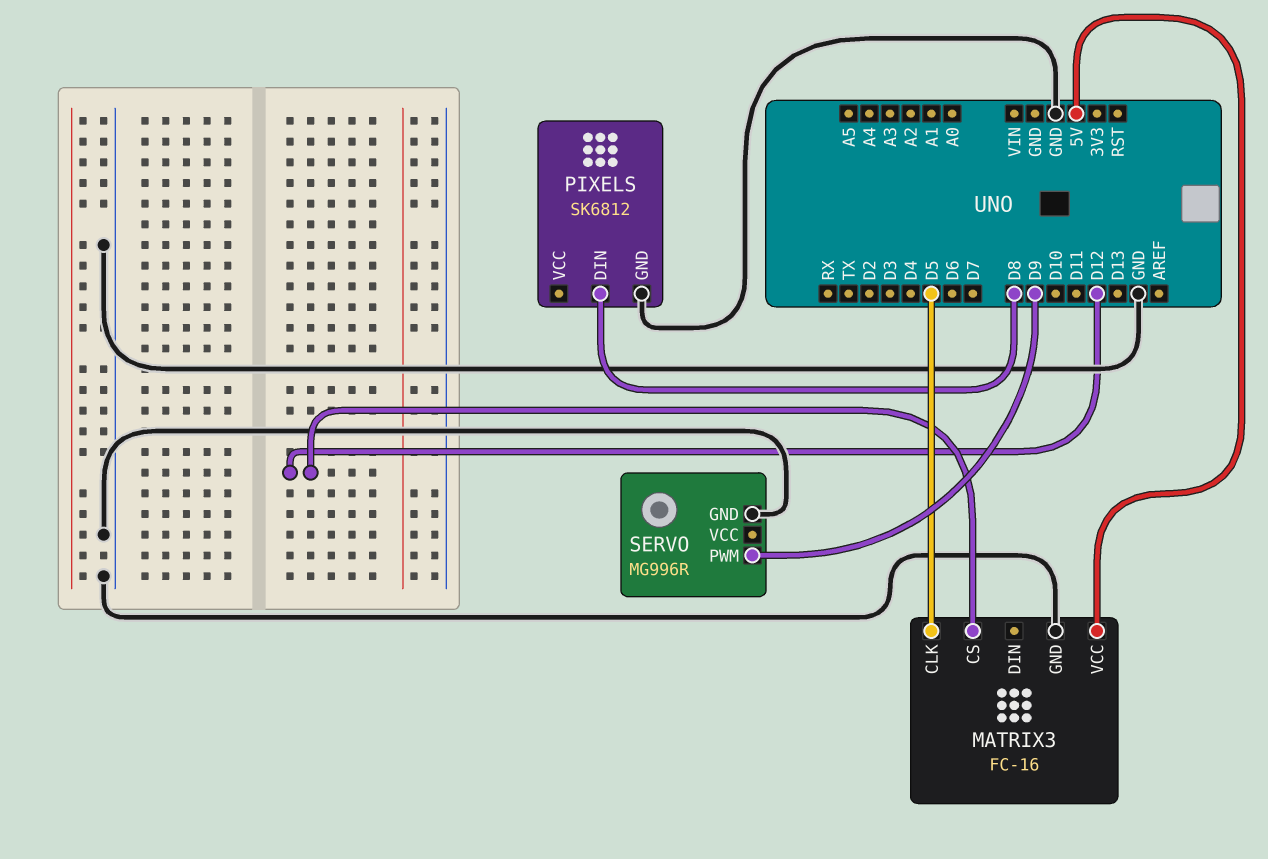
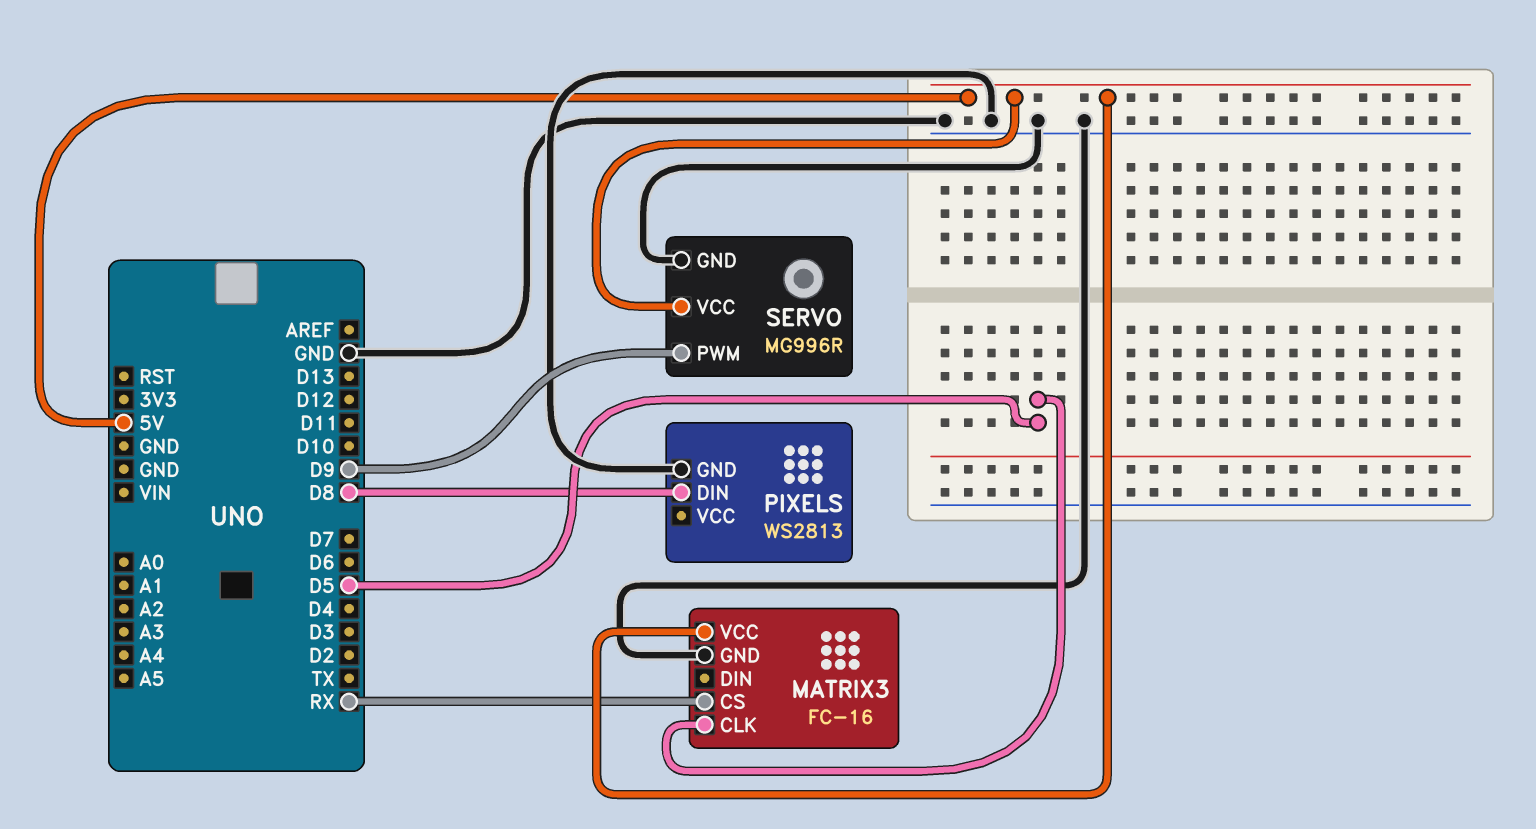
MATRIX3 pin CS: D12 -> RX
PIXELS: SK6812 -> WS2813
SERVO pin VCC: none -> 5V

